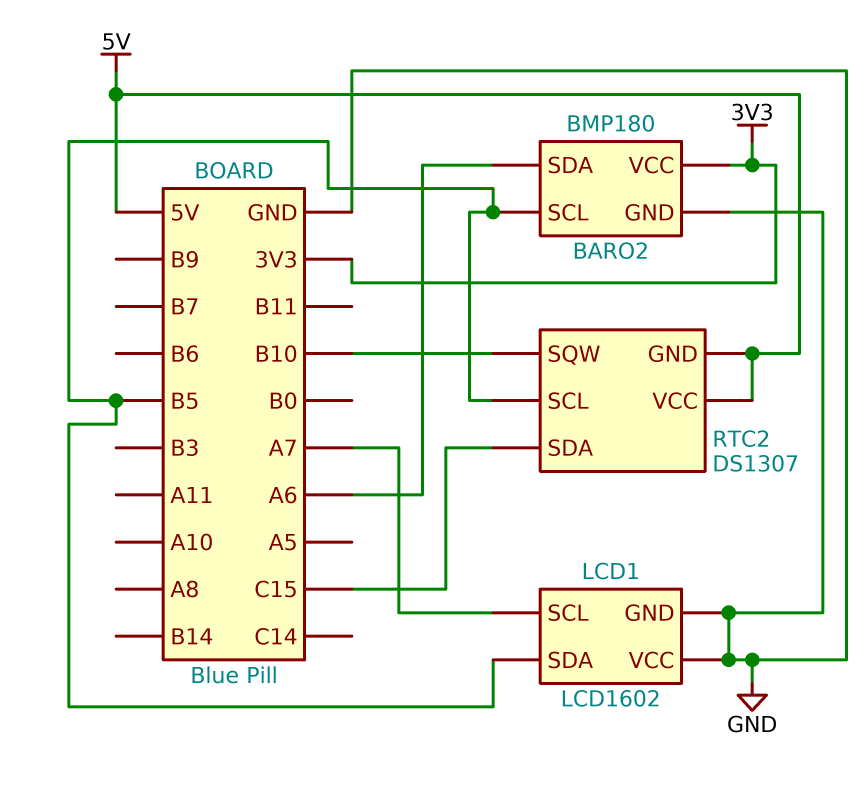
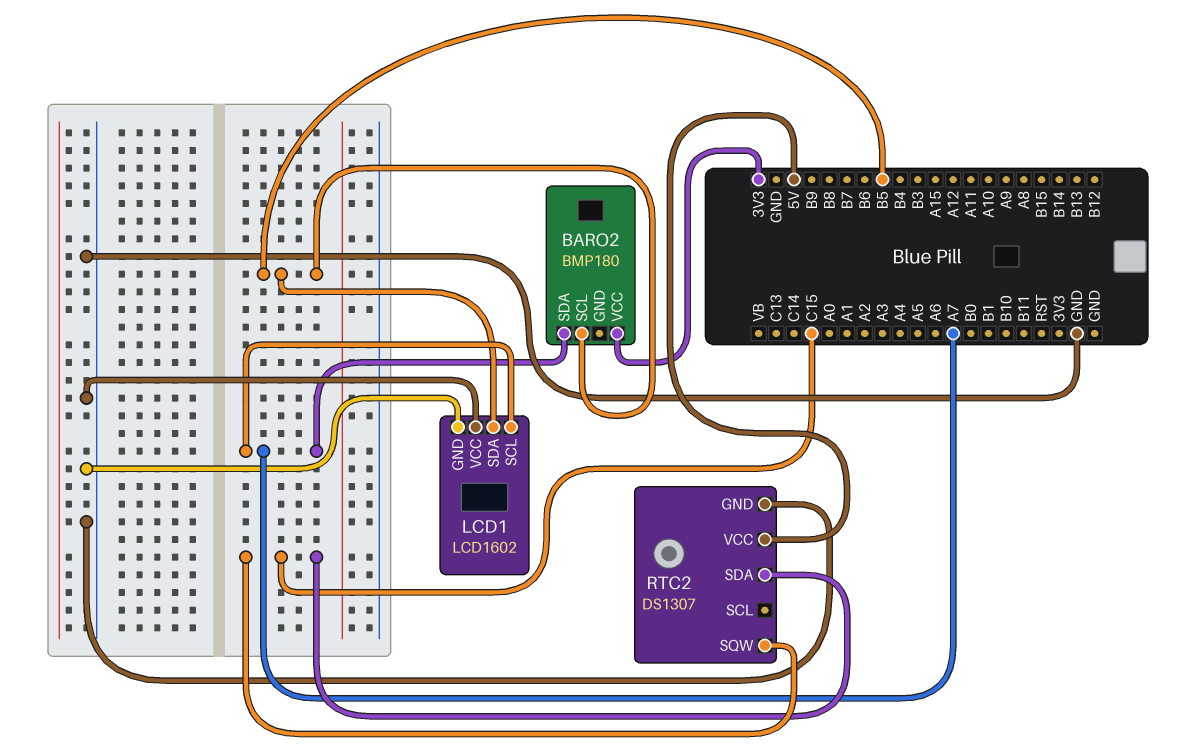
BARO2 pin GND: GND -> none
BARO2 pin SDA: A6 -> A7
RTC2 pin GND: 5V -> GND
RTC2 pin SCL: B5 -> none
RTC2 pin SQW: B10 -> C15

